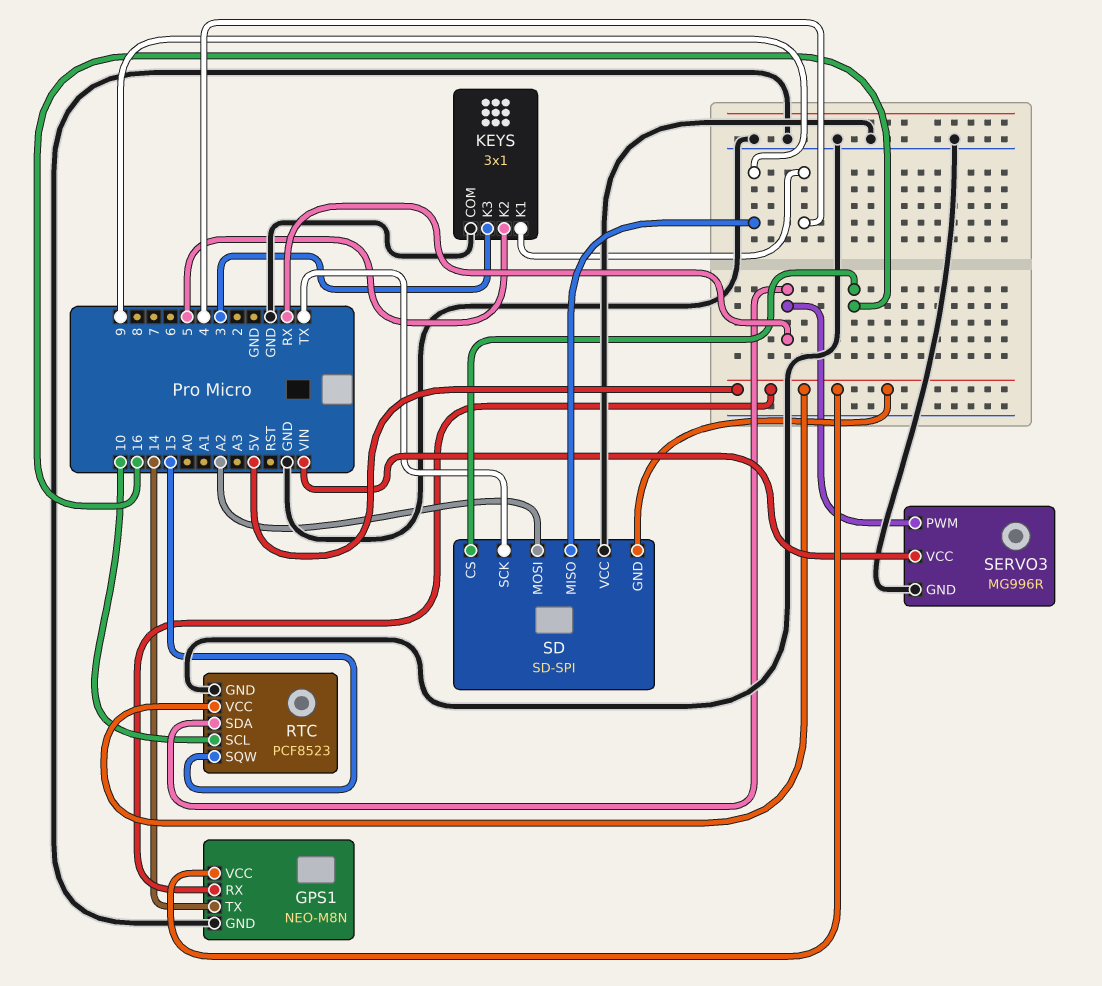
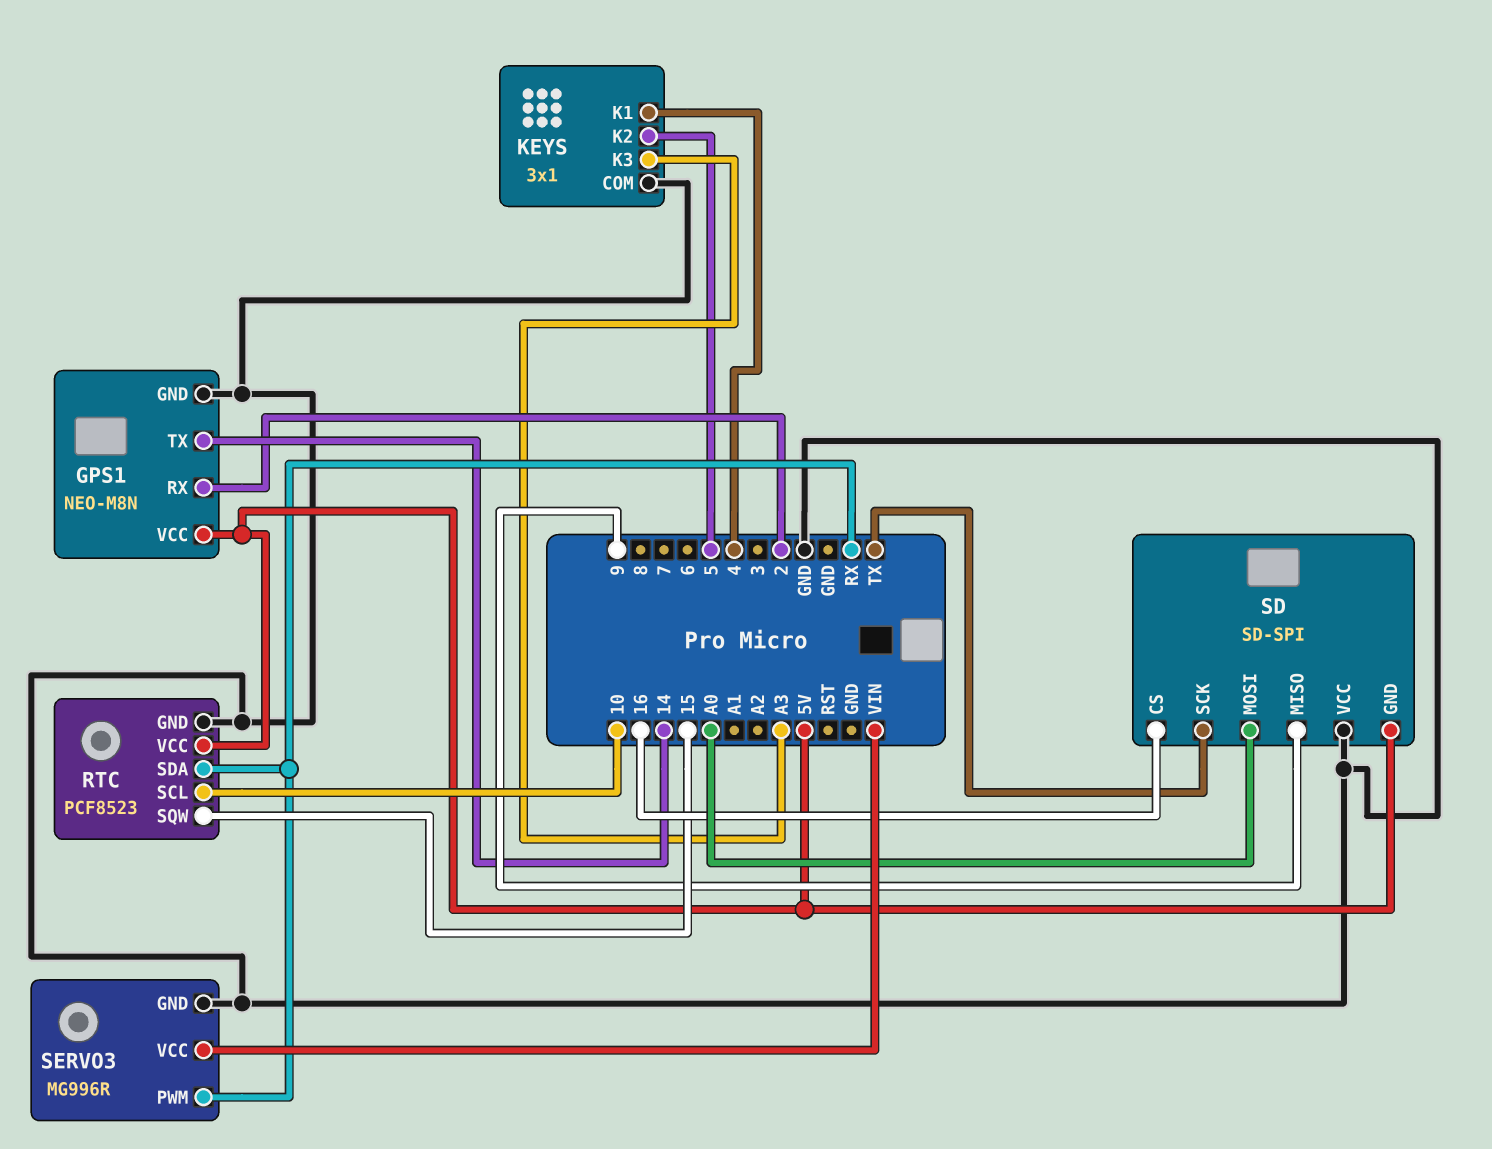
GPS1 pin RX: 5V -> 2
KEYS pin K3: 3 -> A3
SD pin MOSI: A2 -> A0

